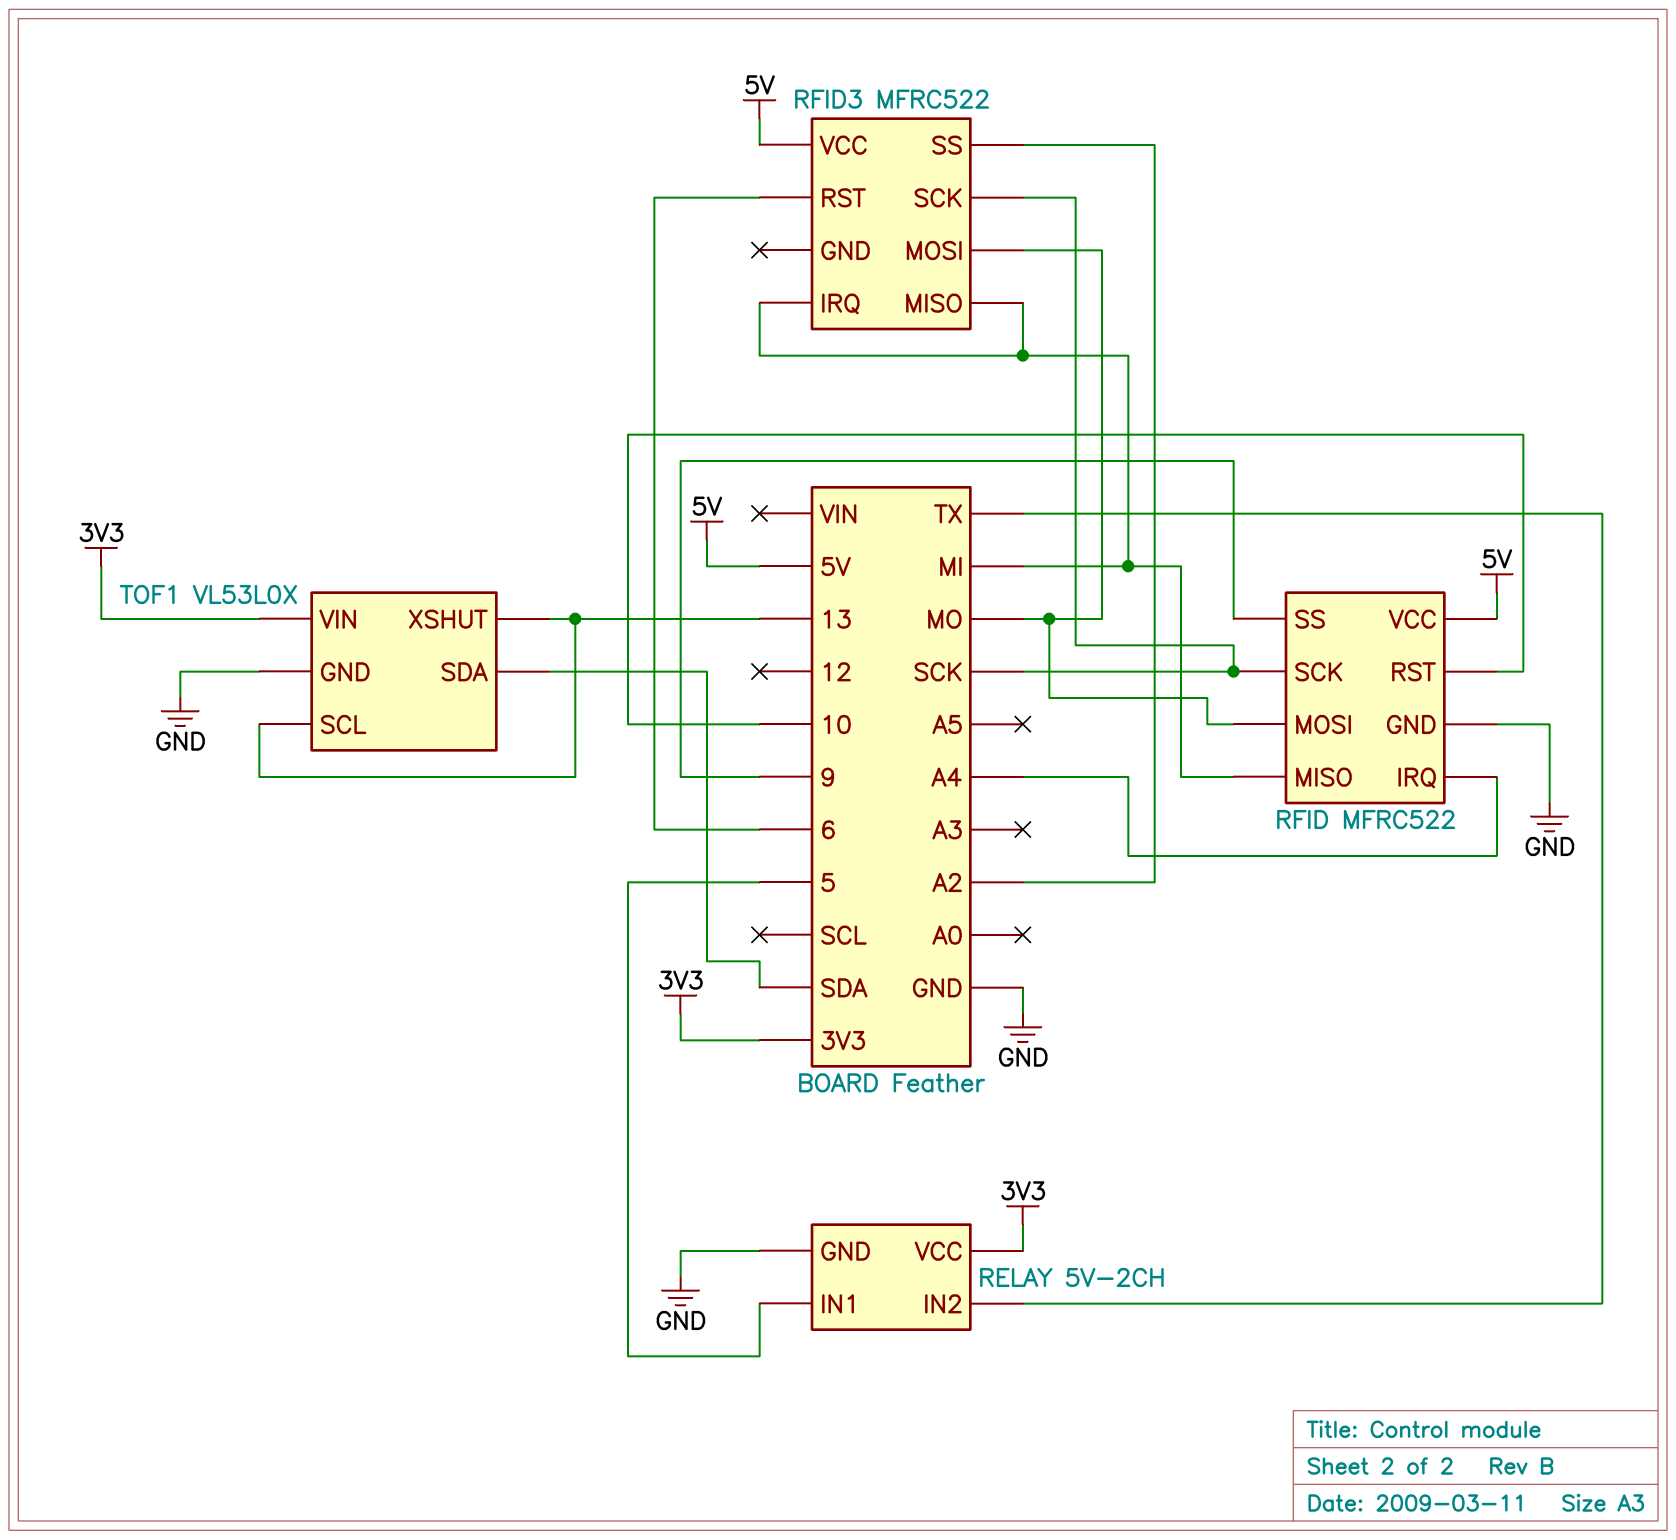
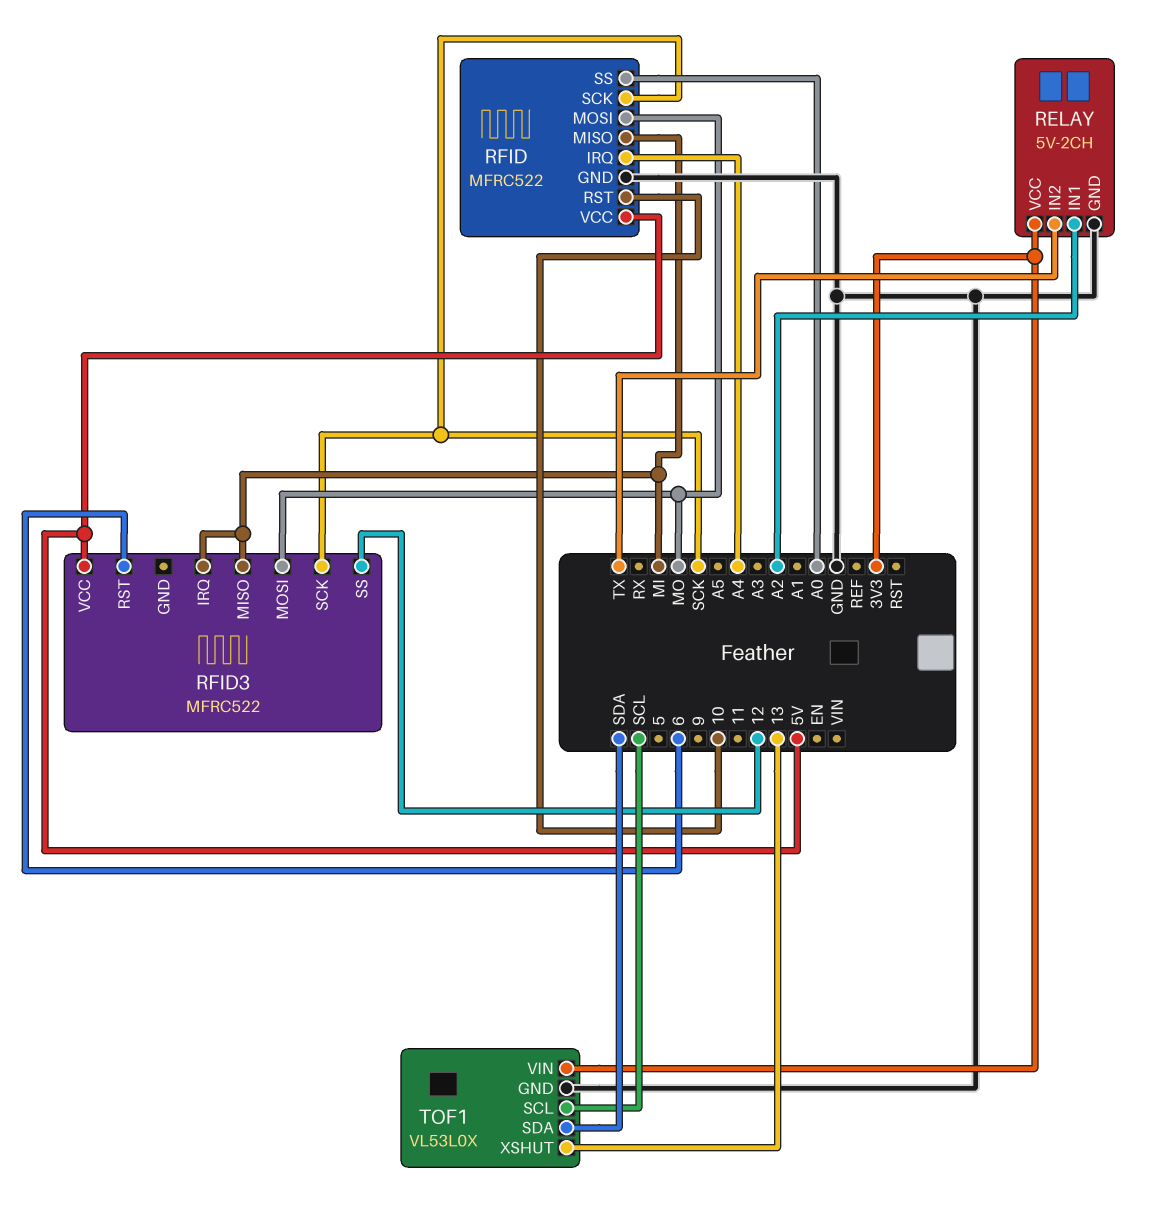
RELAY pin IN1: 5 -> A2
RFID pin SS: 9 -> A0
RFID3 pin SS: A2 -> 12
TOF1 pin SCL: 13 -> SCL

